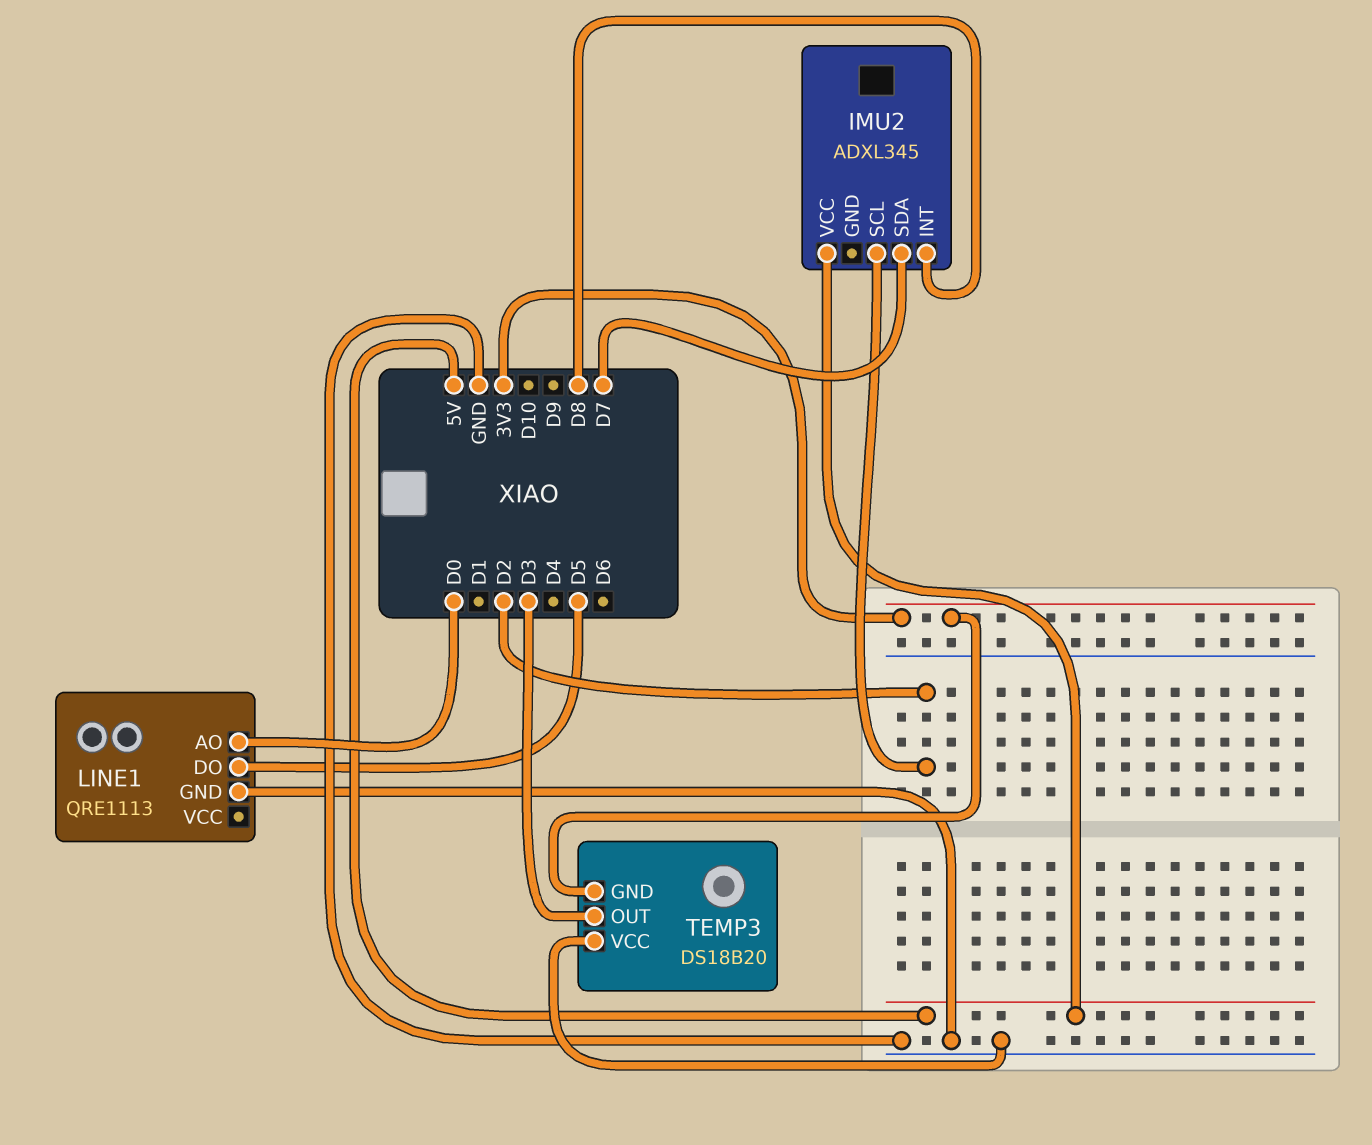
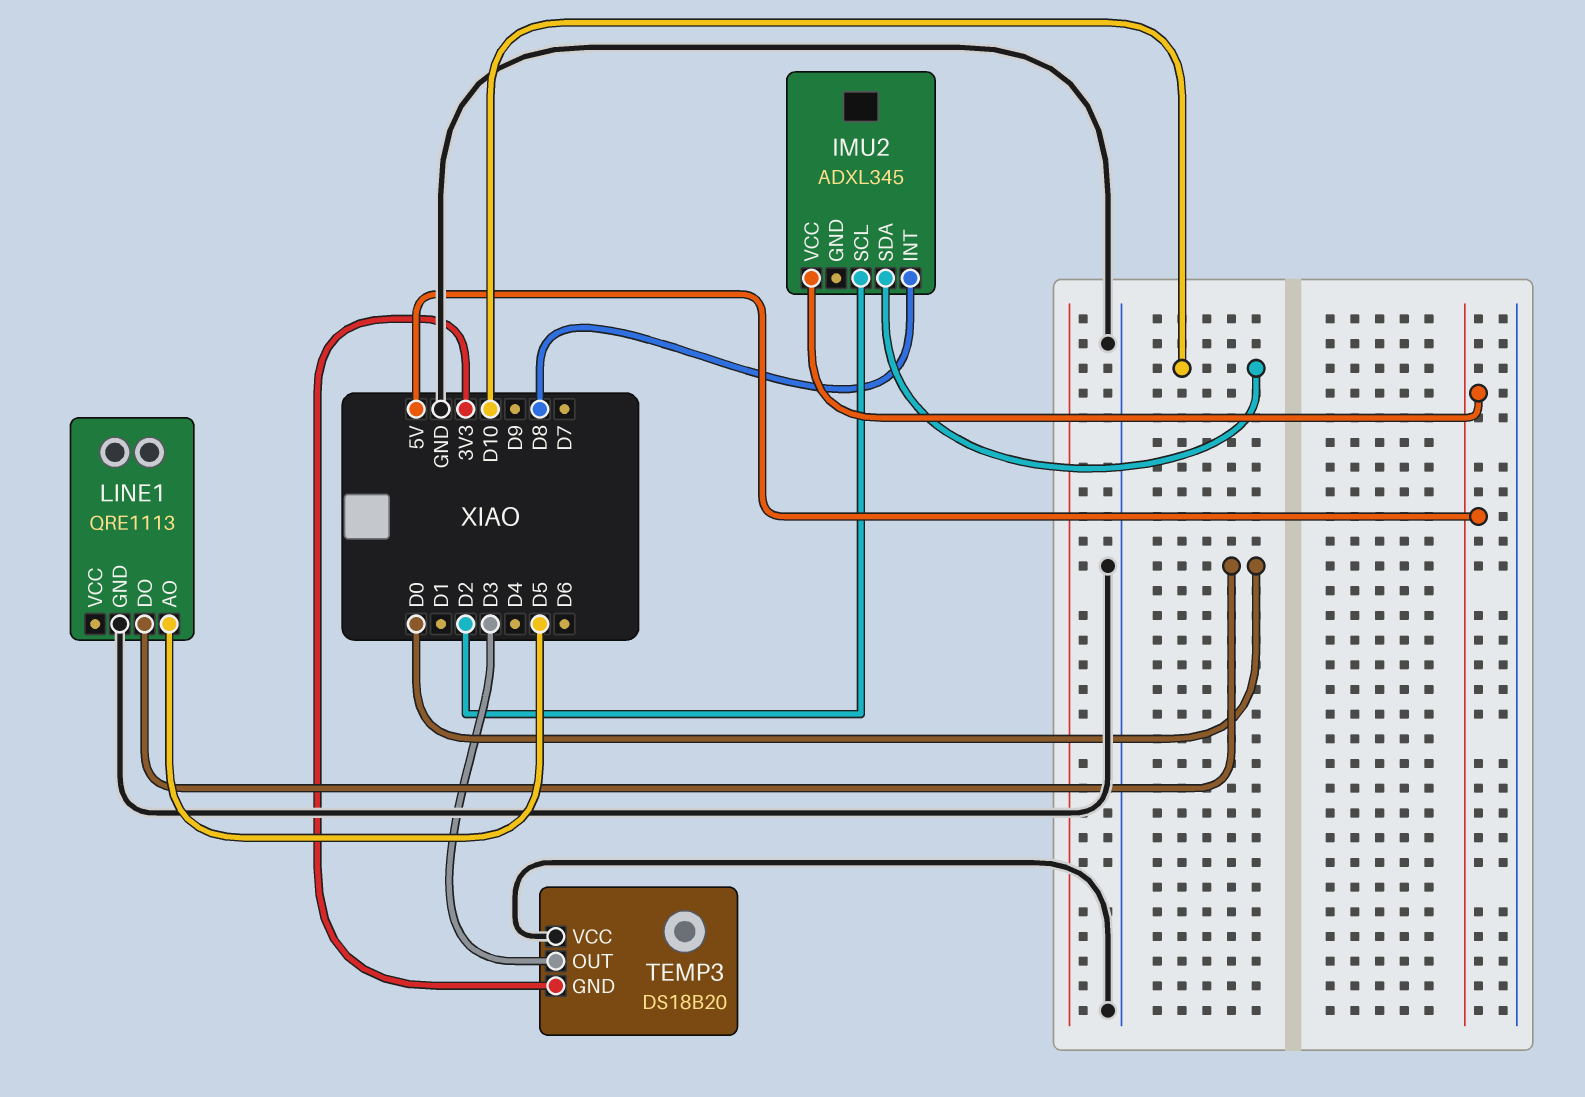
IMU2 pin SDA: D7 -> D10
LINE1 pin AO: D0 -> D5
LINE1 pin DO: D5 -> D0

